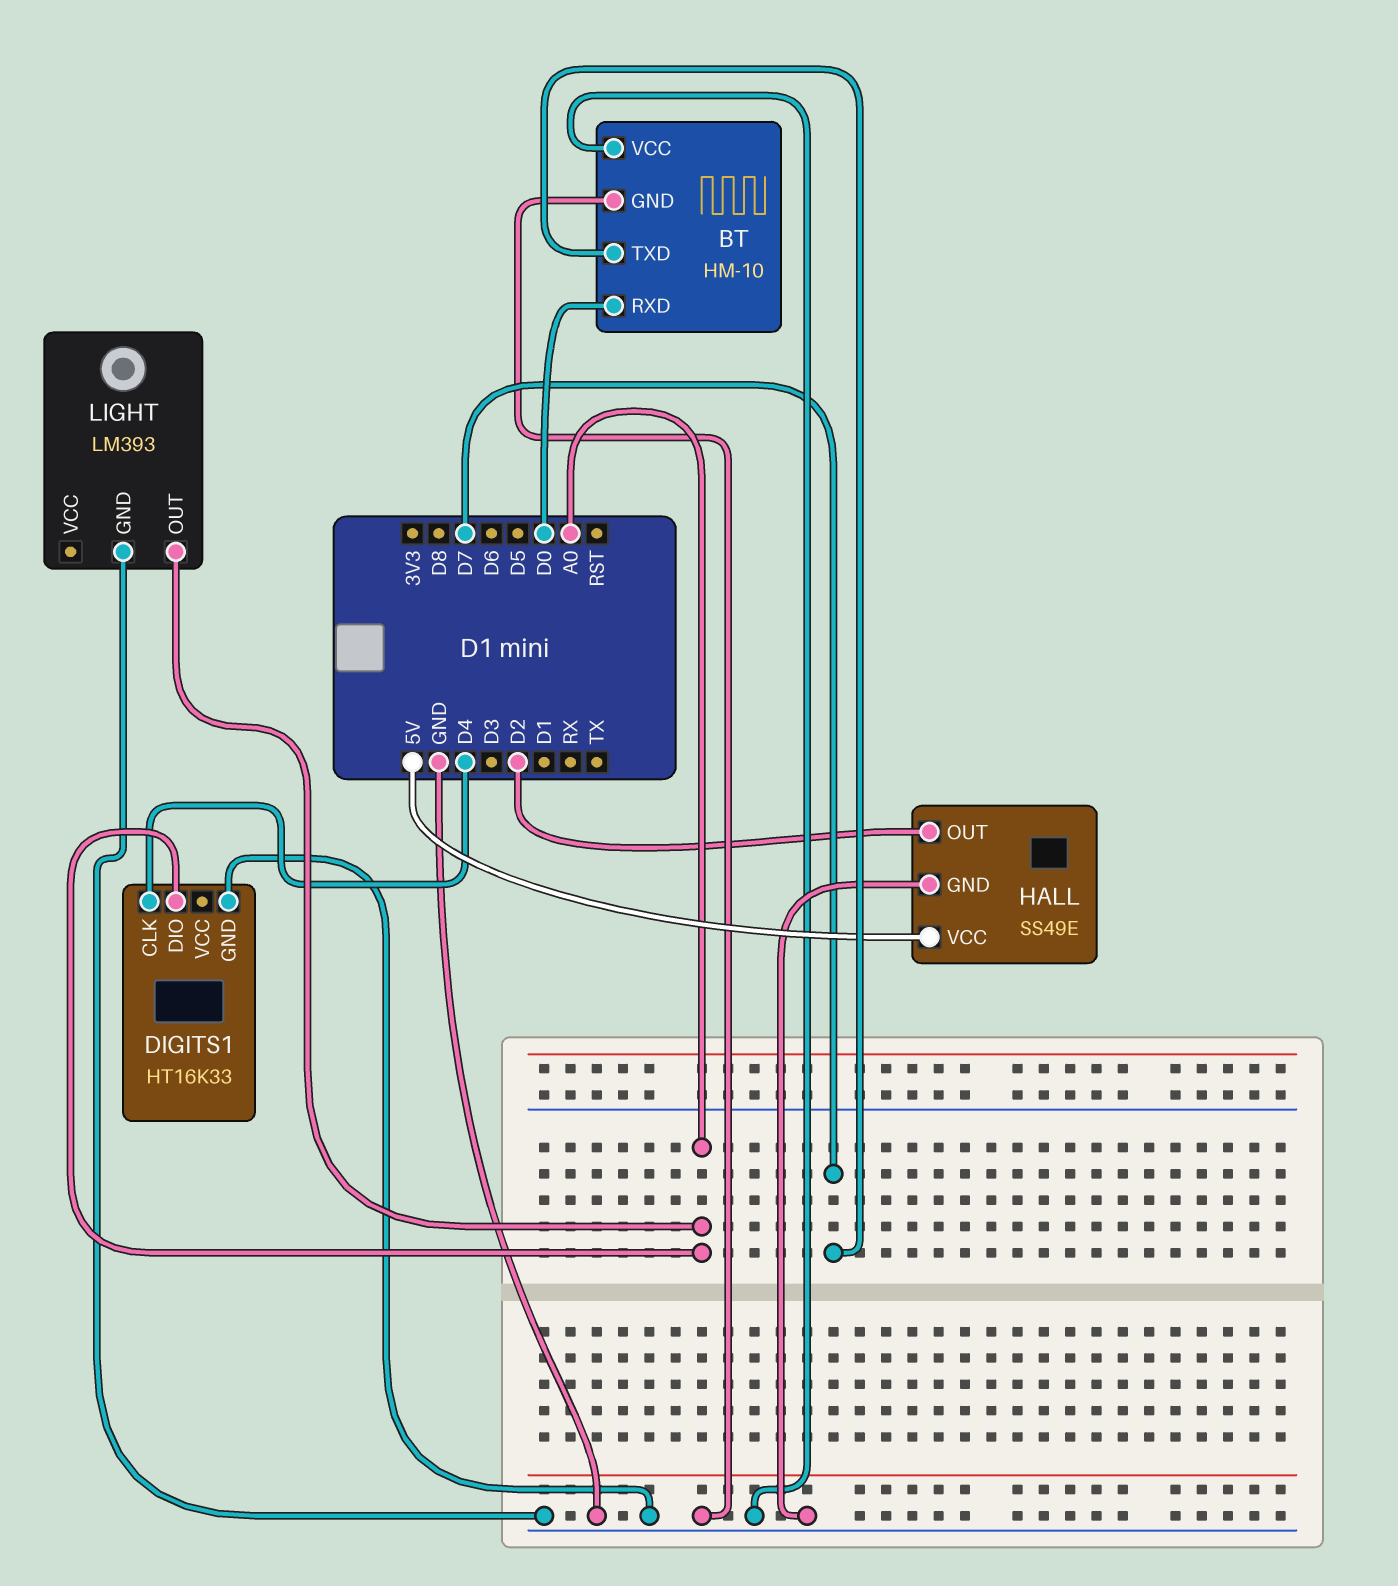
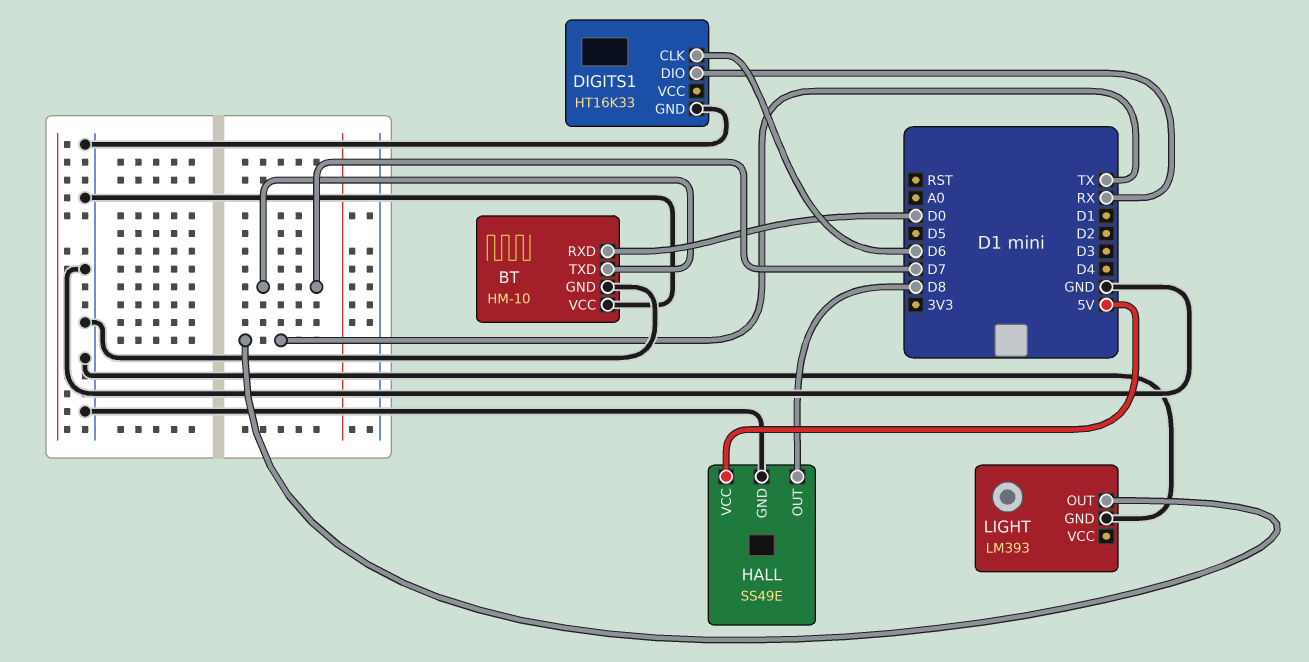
DIGITS1 pin CLK: D4 -> D6
DIGITS1 pin DIO: A0 -> RX
HALL pin OUT: D2 -> D8
LIGHT pin OUT: A0 -> TX

